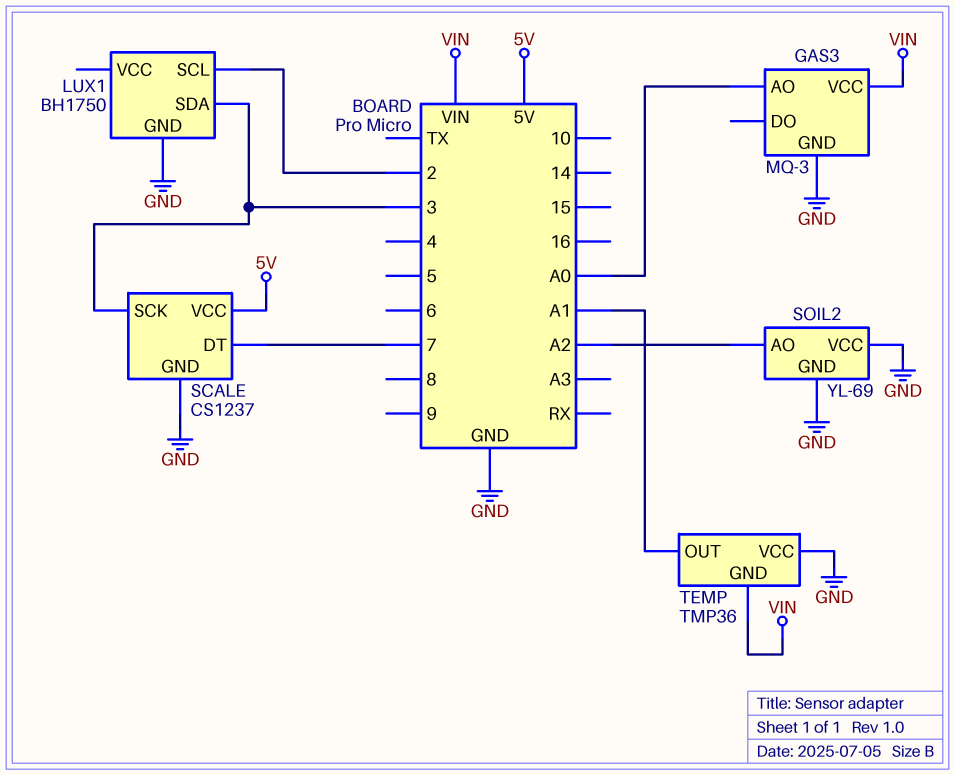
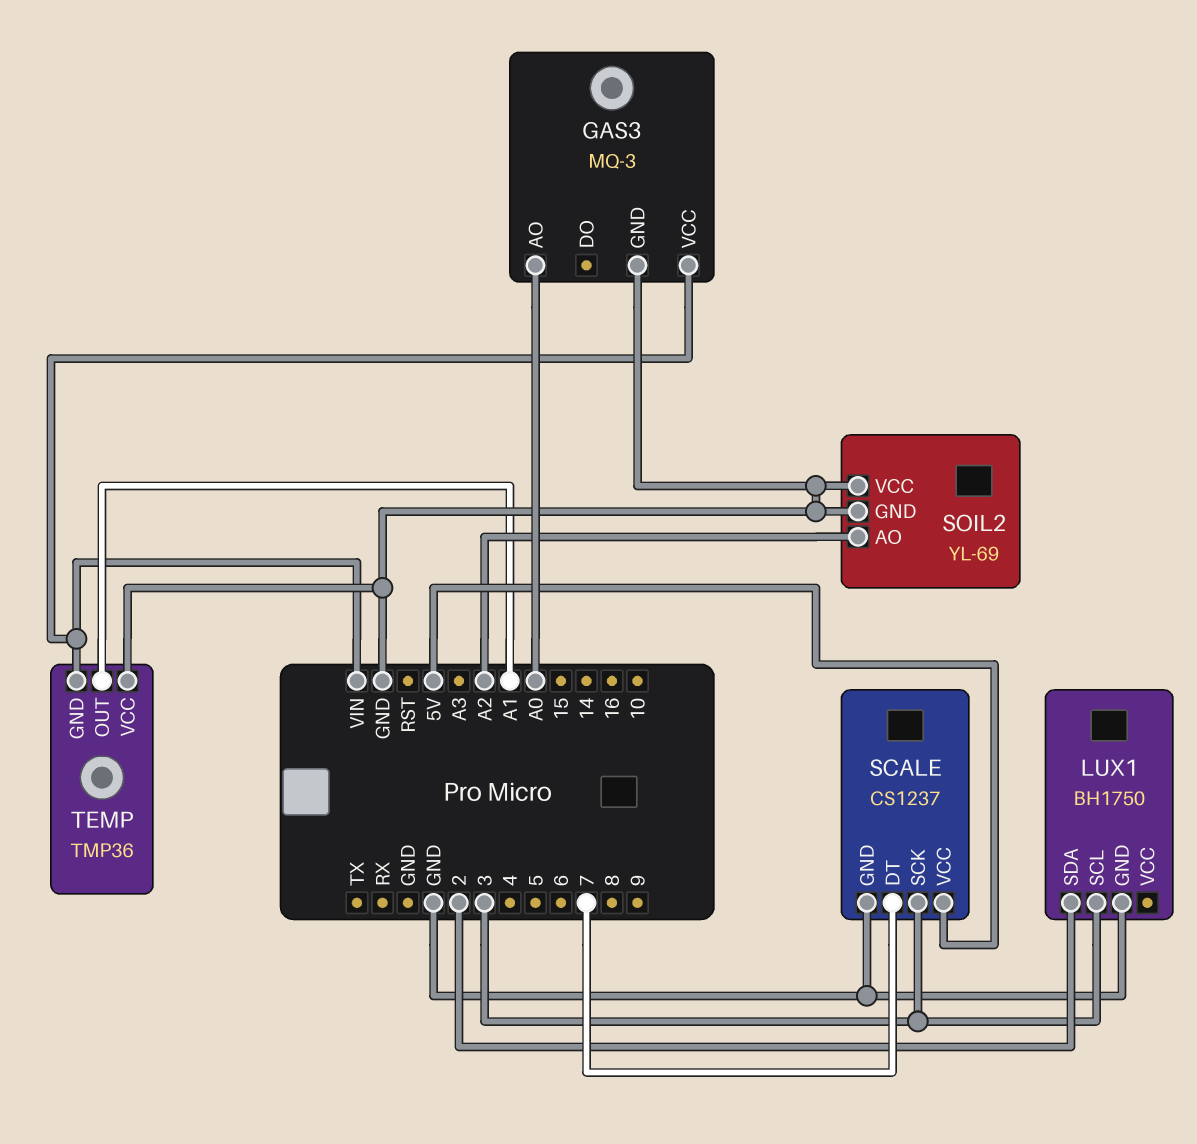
LUX1 pin SCL: 2 -> 3
LUX1 pin SDA: 3 -> 2

